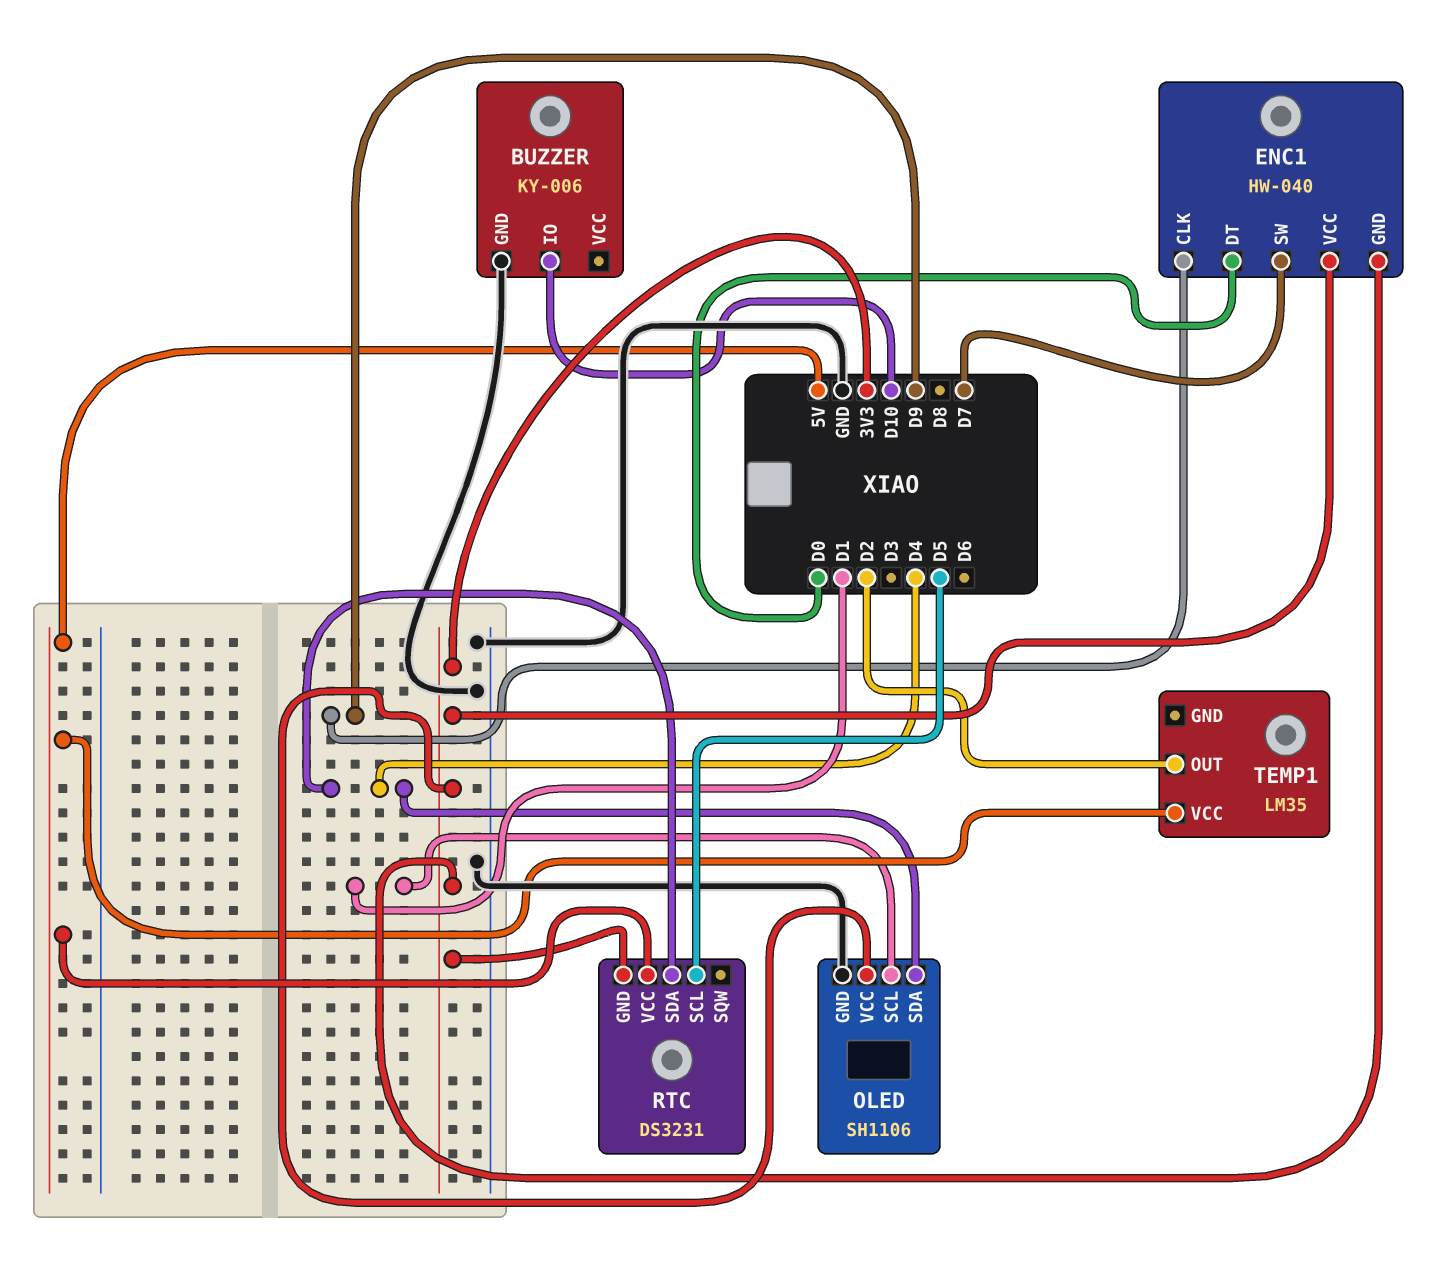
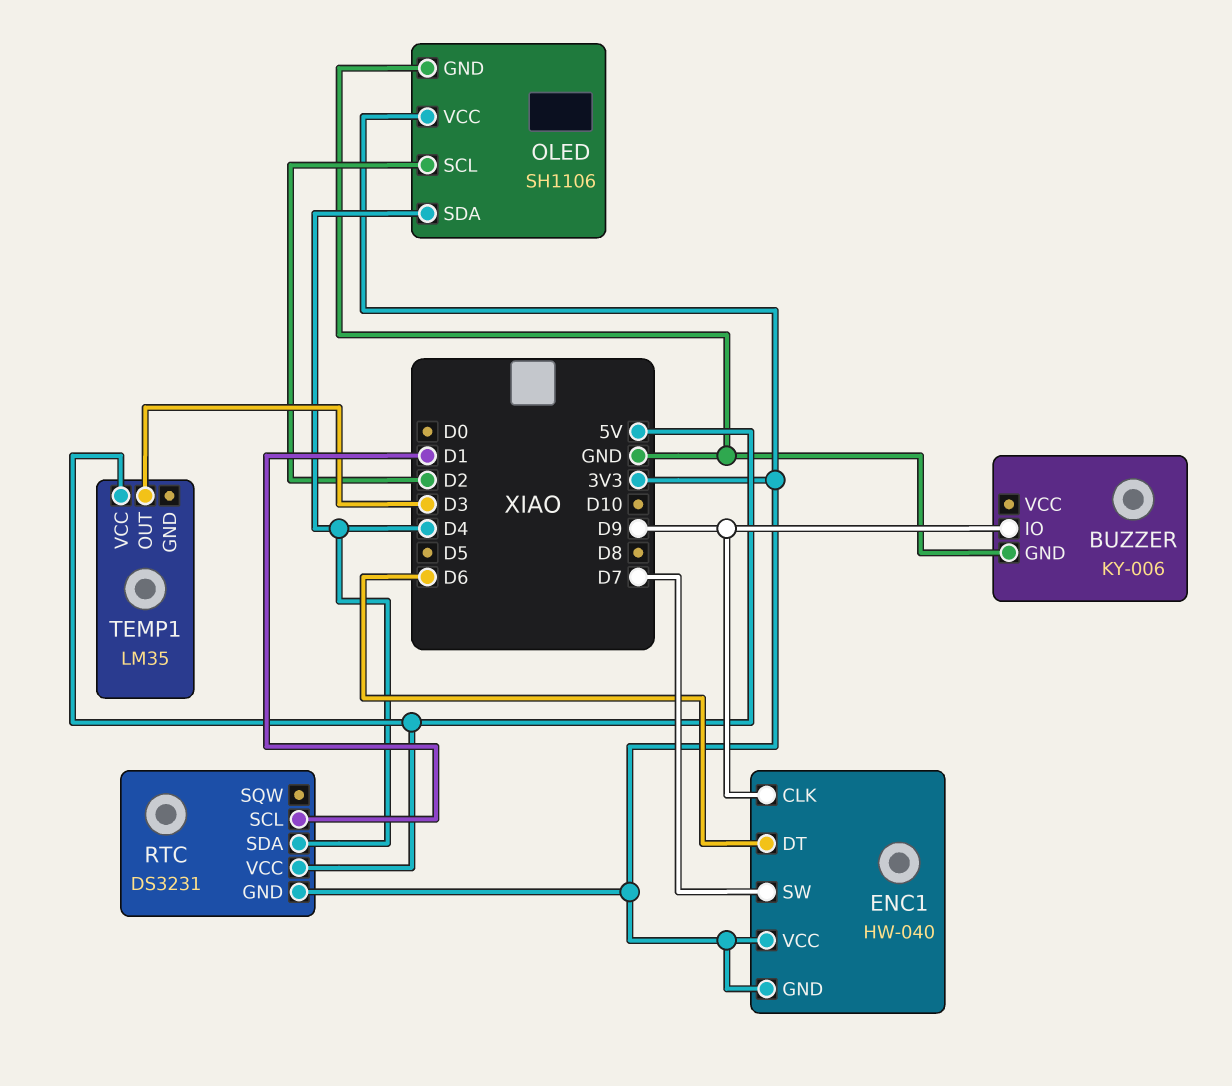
BUZZER pin IO: D10 -> D9
ENC1 pin DT: D0 -> D6
OLED pin SCL: D1 -> D2
RTC pin SCL: D5 -> D1
TEMP1 pin OUT: D2 -> D3

